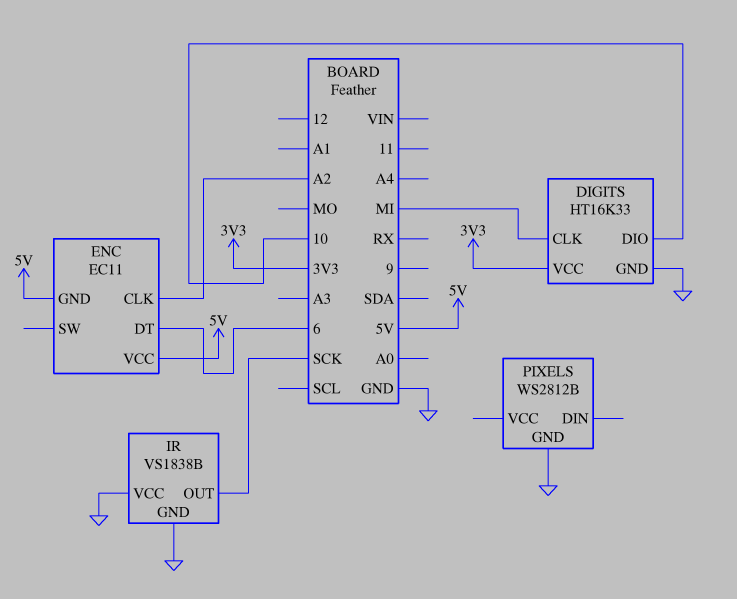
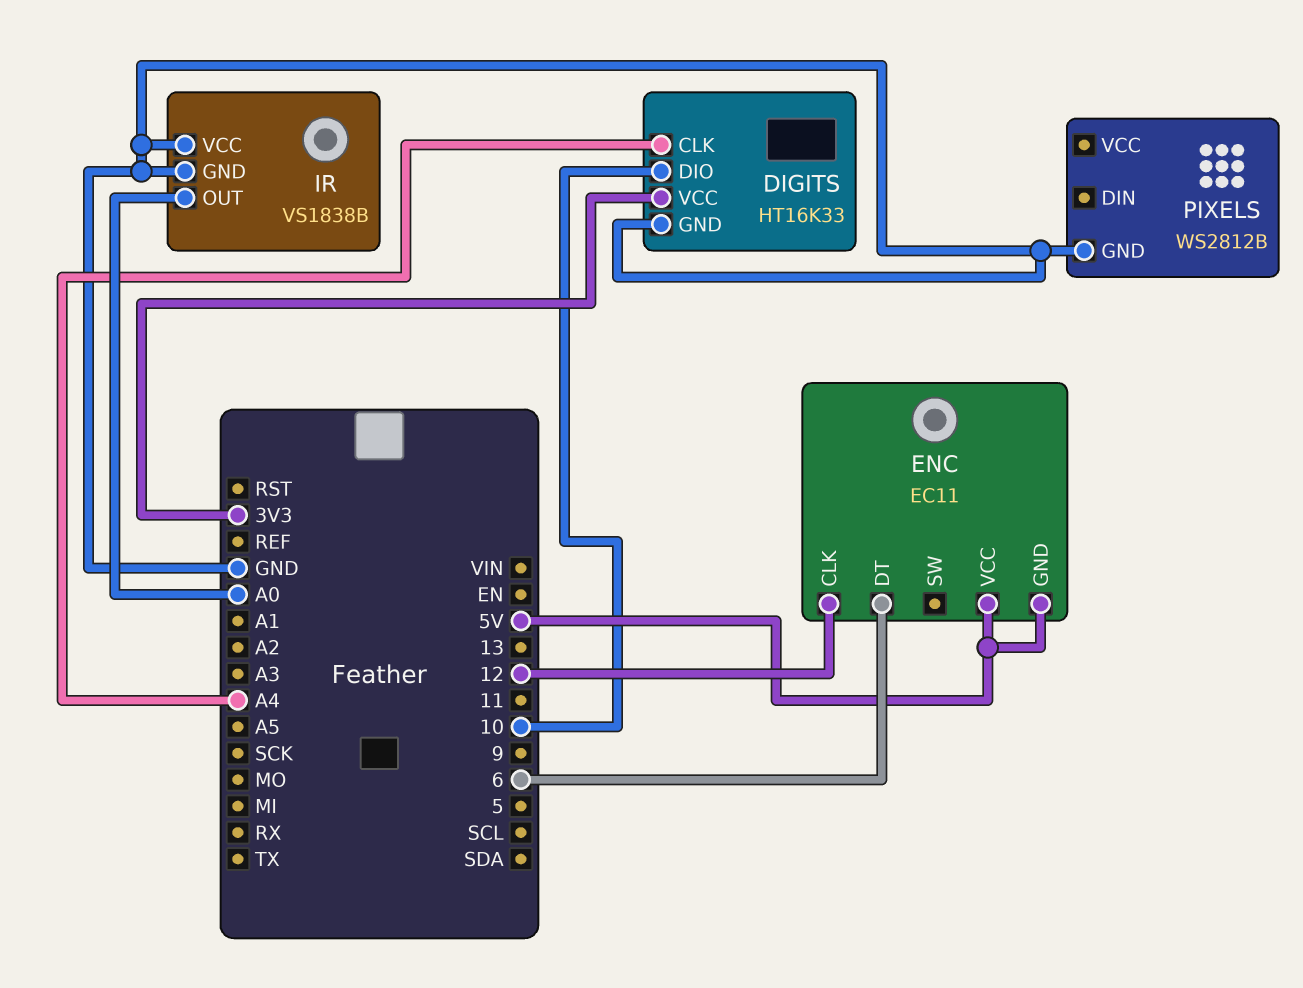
DIGITS pin CLK: MI -> A4
ENC pin CLK: A2 -> 12
IR pin OUT: SCK -> A0

